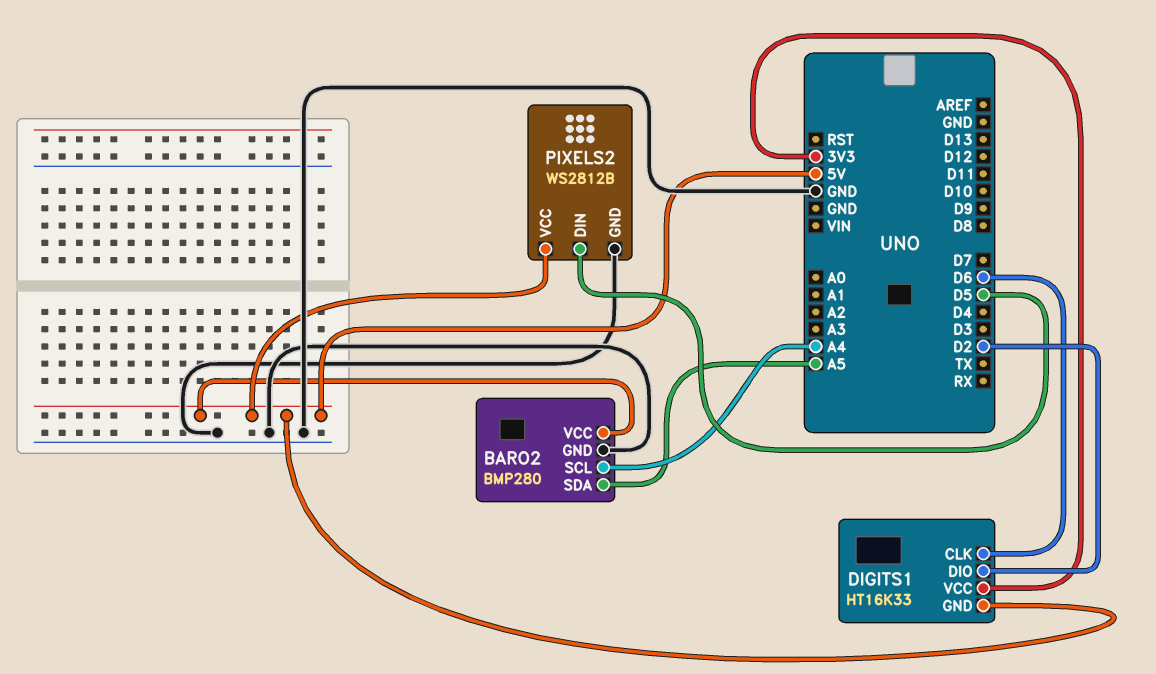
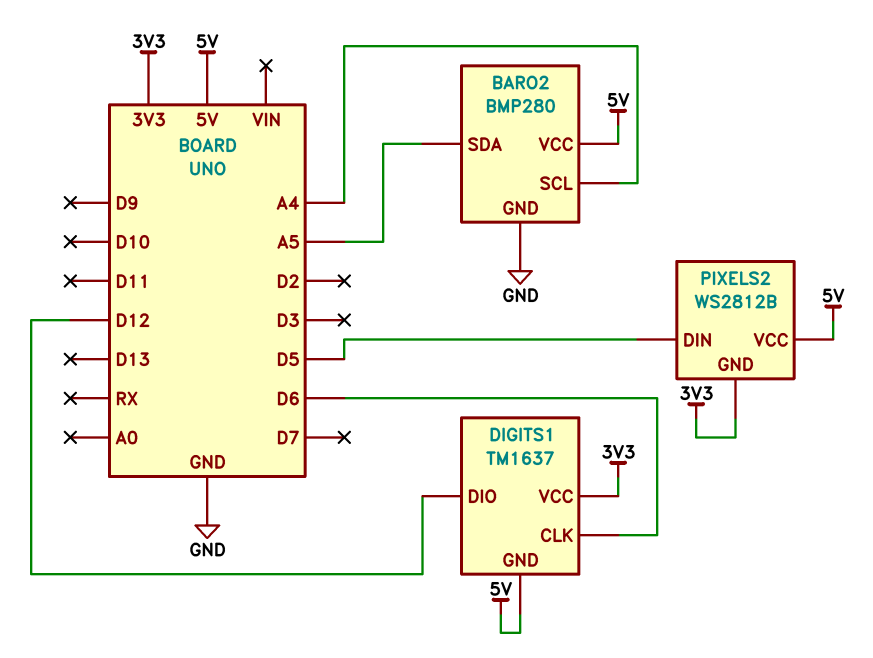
DIGITS1: HT16K33 -> TM1637
DIGITS1 pin DIO: D2 -> D12
PIXELS2 pin GND: GND -> 3V3

